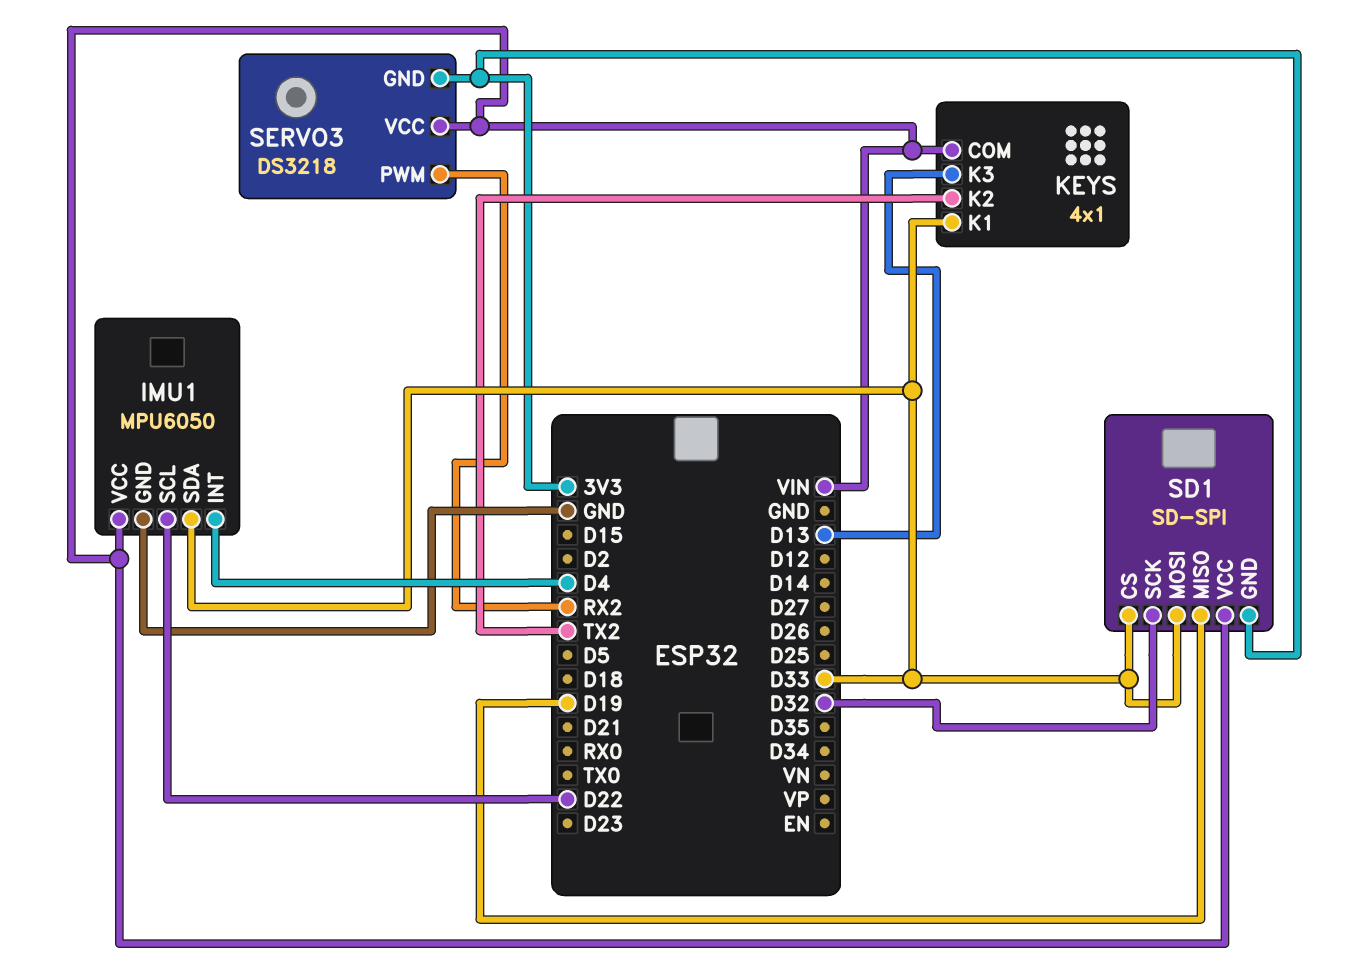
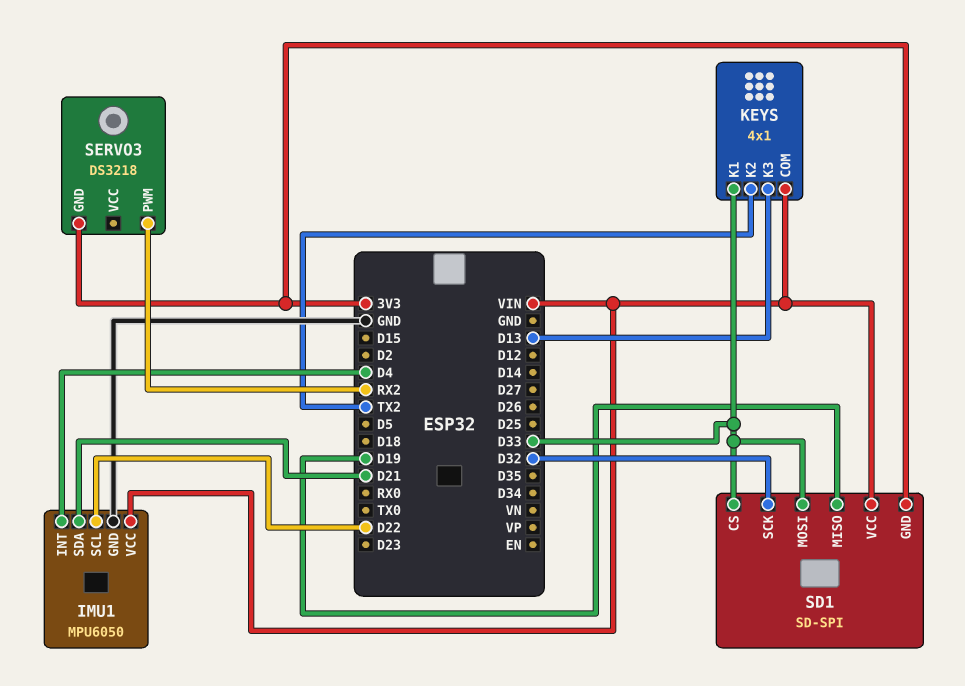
IMU1 pin SDA: D33 -> D21
SERVO3 pin VCC: VIN -> none

